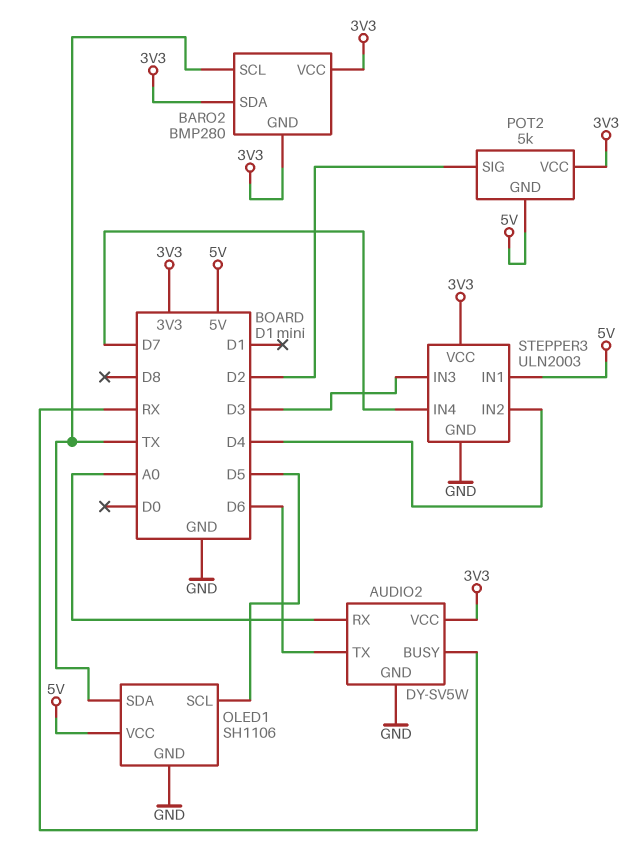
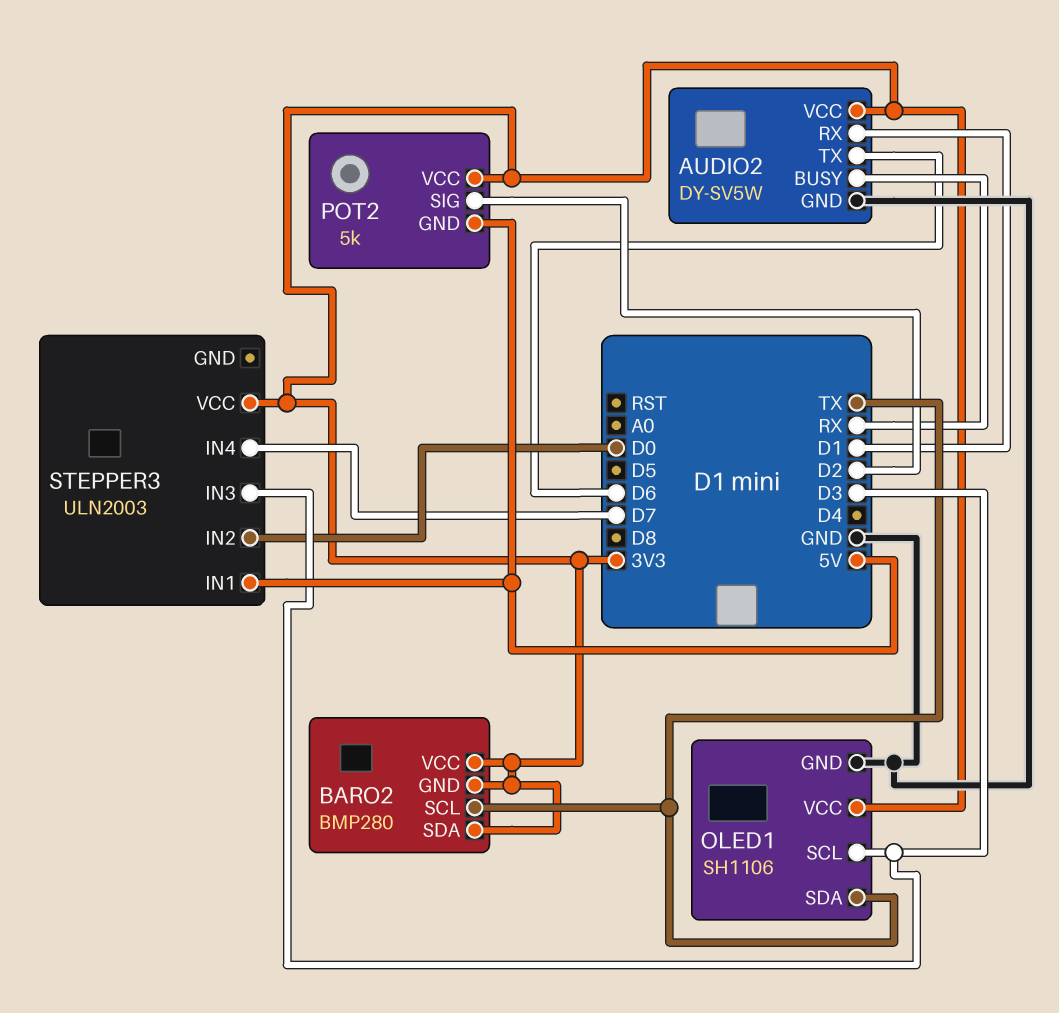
AUDIO2 pin RX: A0 -> D1
OLED1 pin SCL: D5 -> D3
OLED1 pin VCC: 5V -> 3V3
STEPPER3 pin GND: GND -> none
STEPPER3 pin IN2: D4 -> D0

